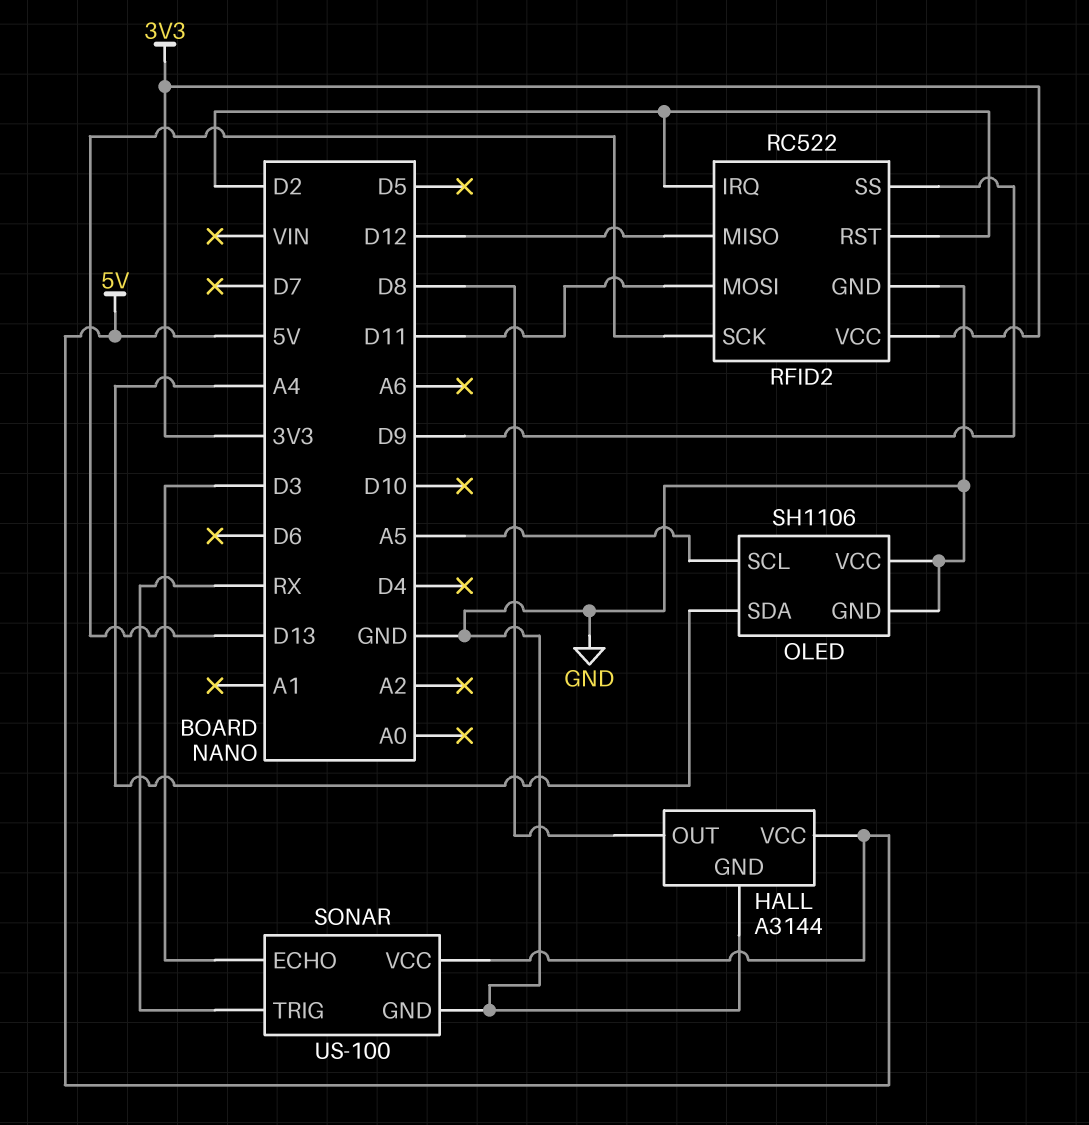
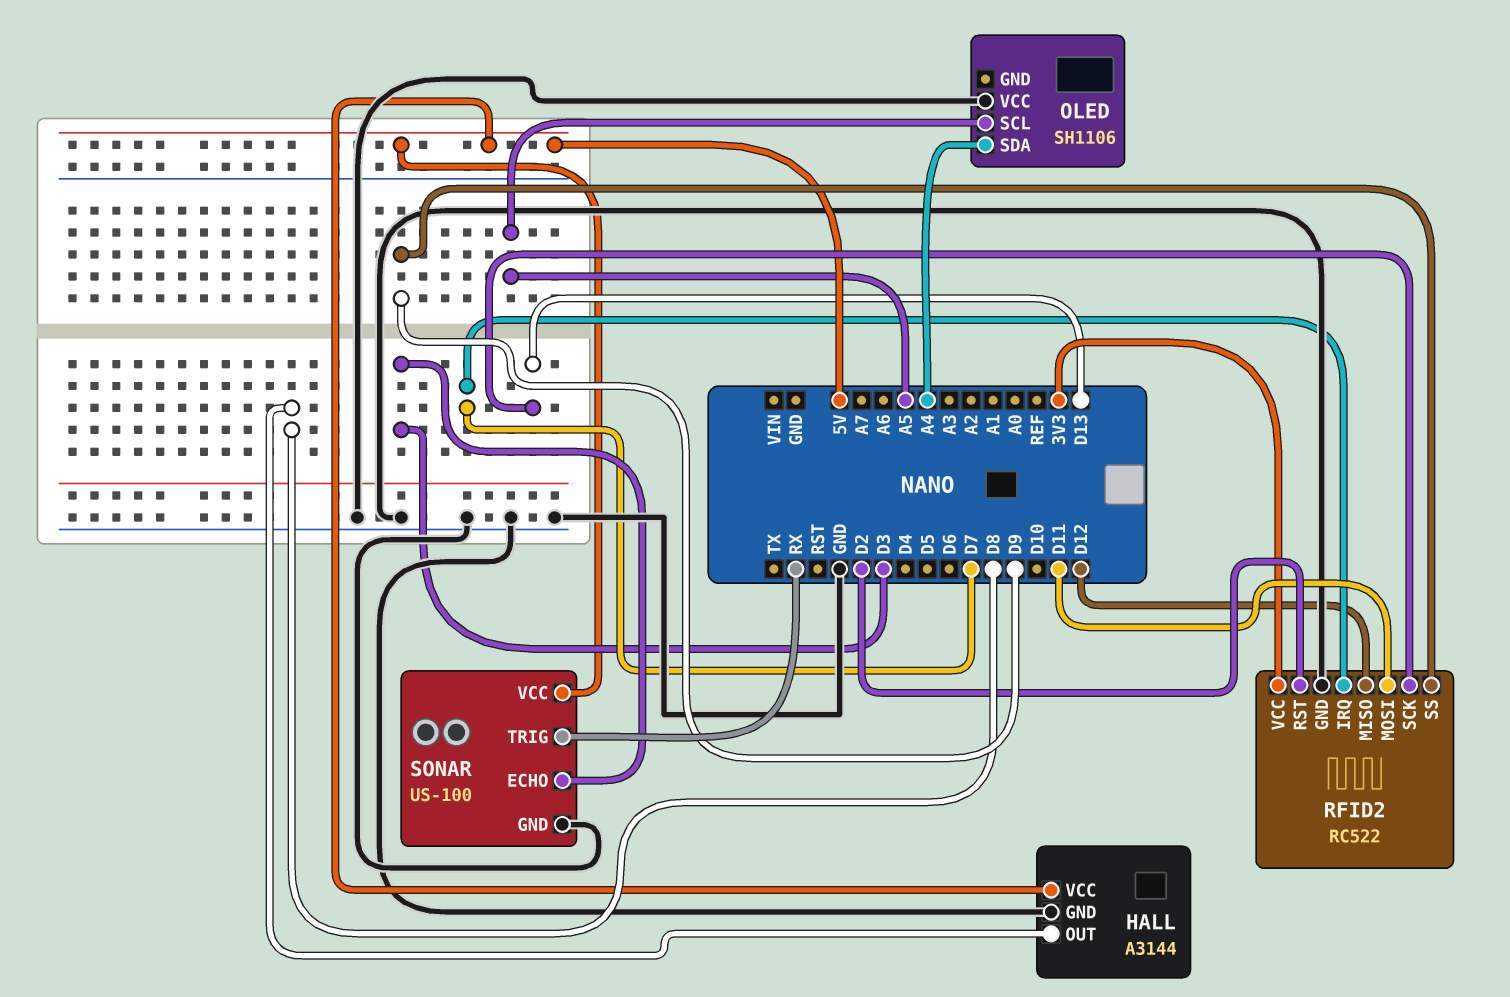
OLED pin GND: GND -> none
RFID2 pin IRQ: D2 -> D7

